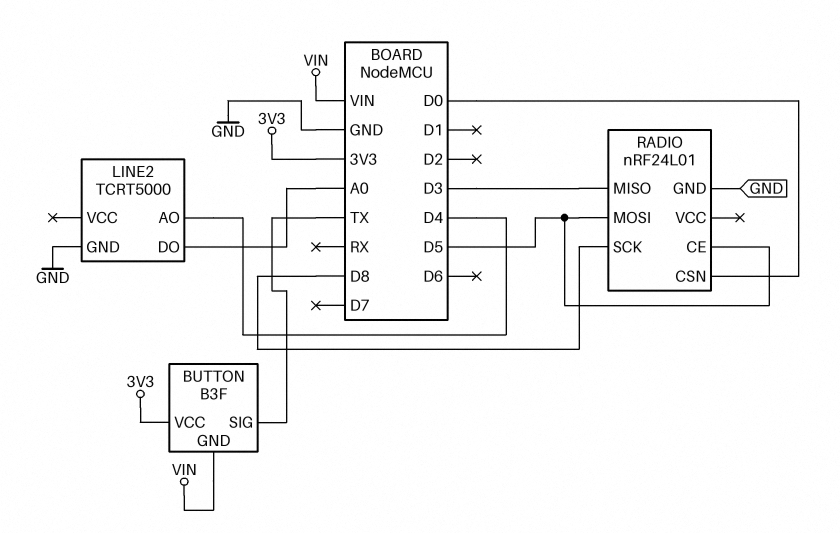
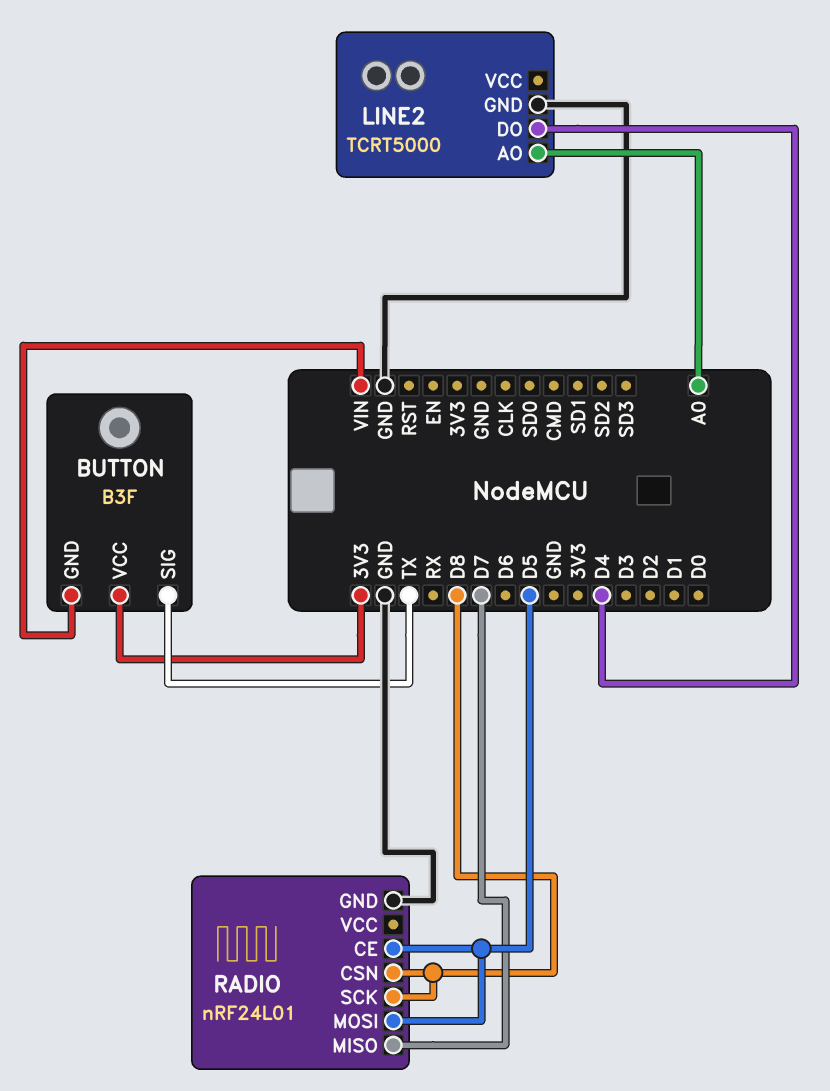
LINE2 pin AO: D4 -> A0
LINE2 pin DO: A0 -> D4
RADIO pin CSN: D0 -> D8
RADIO pin MISO: D3 -> D7

